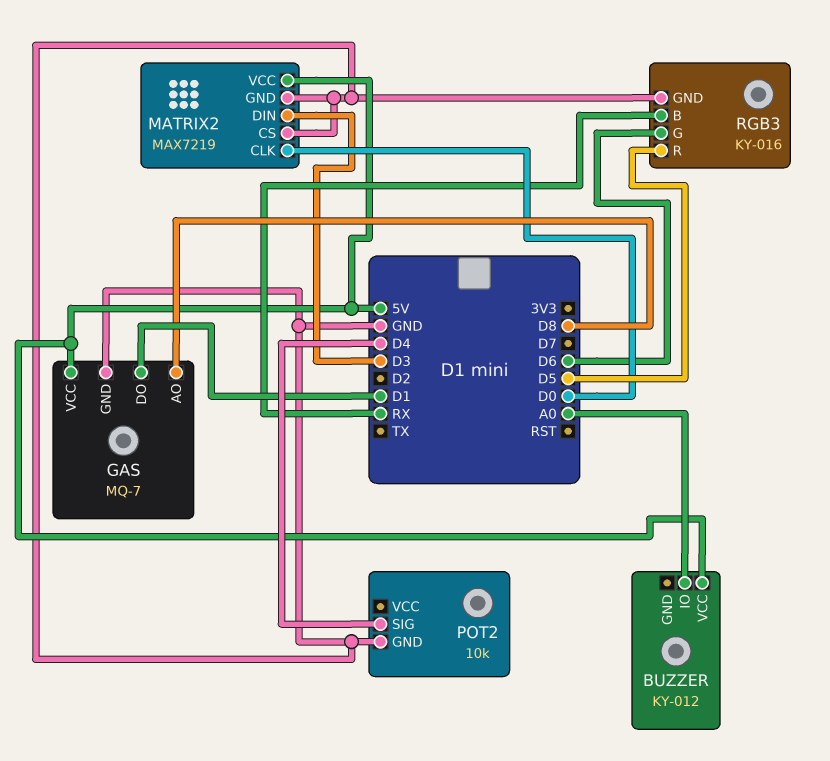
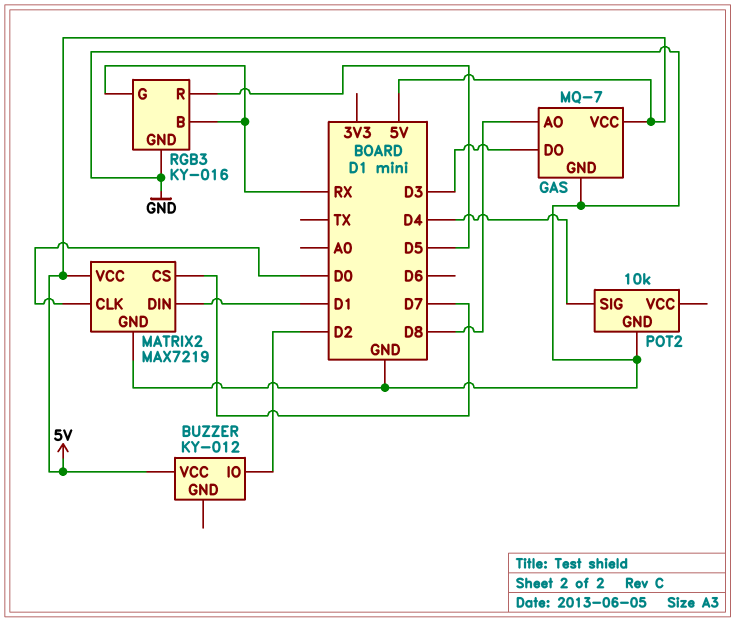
BUZZER pin IO: A0 -> D2
GAS pin DO: D1 -> D3
MATRIX2 pin CS: GND -> D7
MATRIX2 pin DIN: D3 -> D1
RGB3 pin G: D6 -> RX

